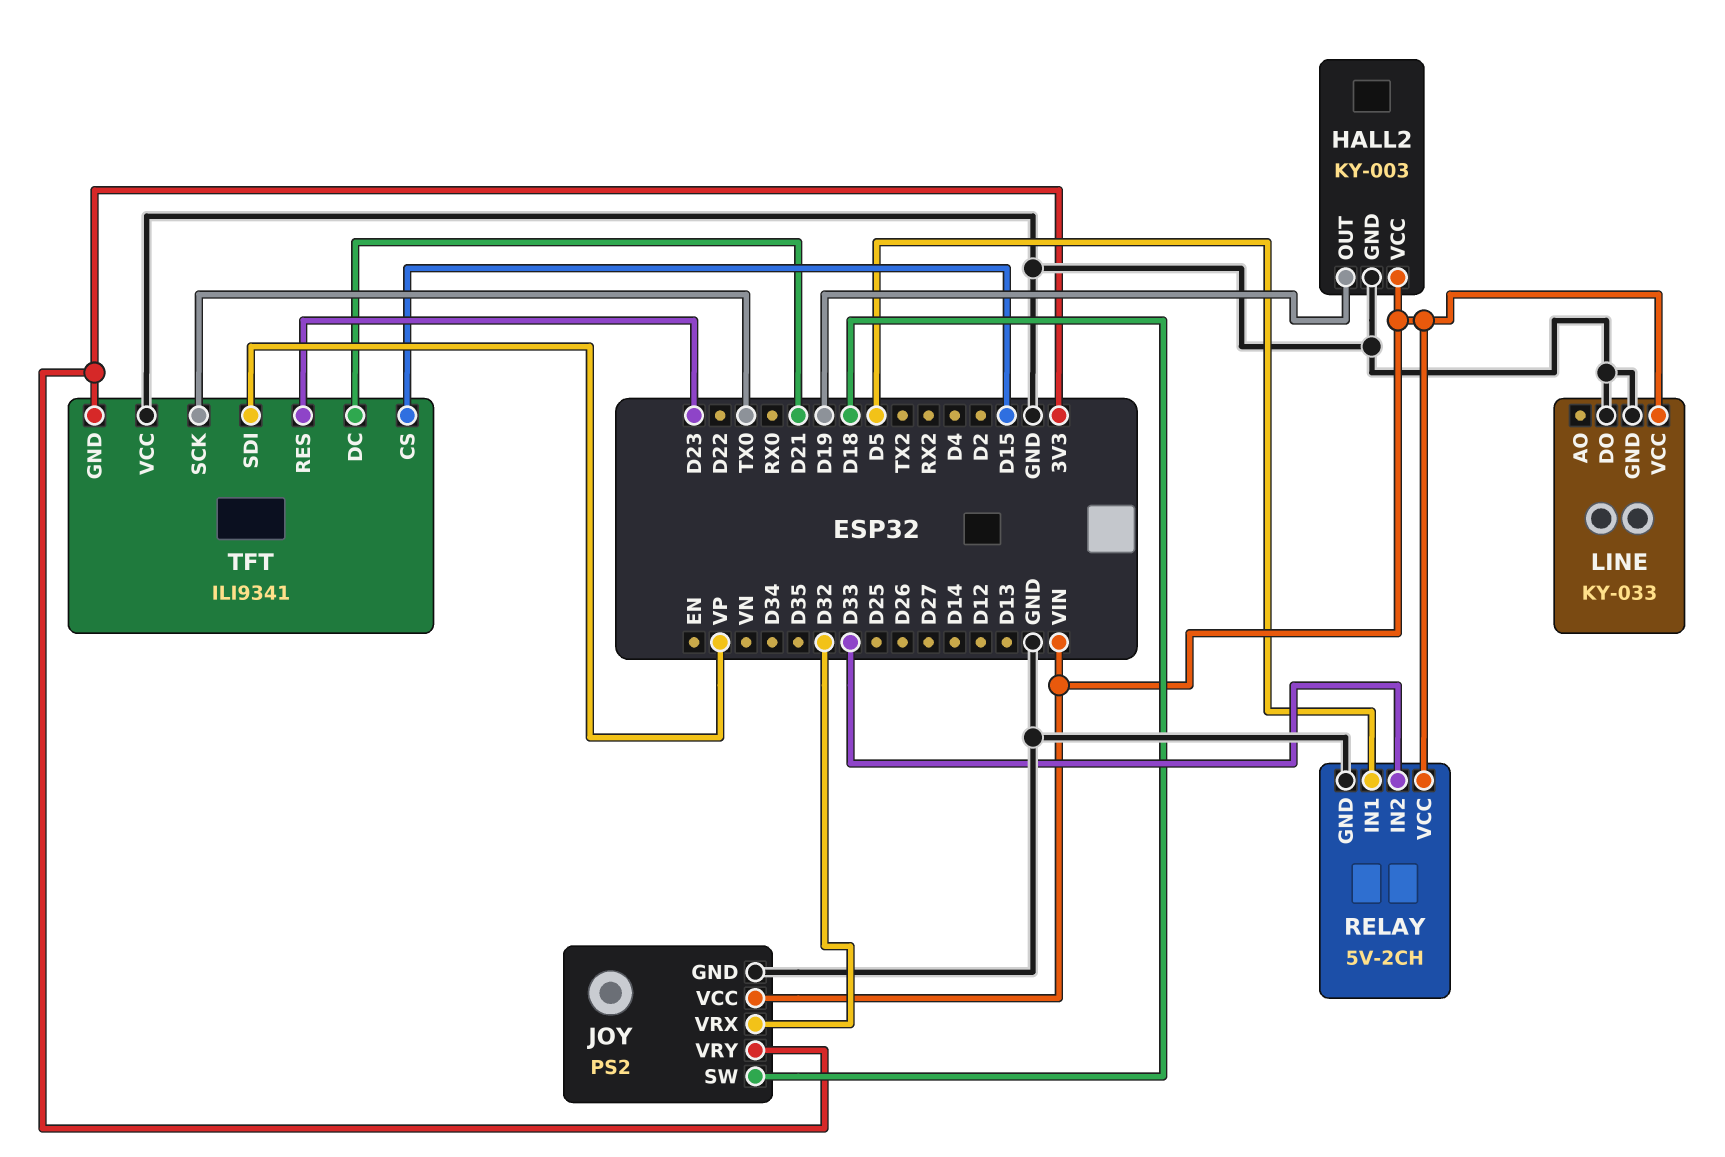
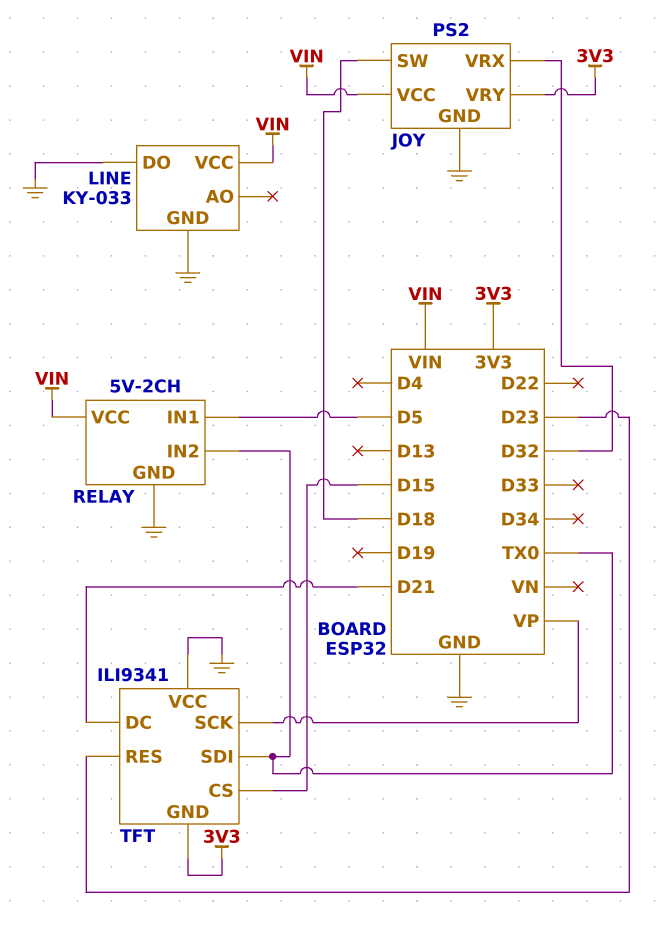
HALL2: KY-003 -> none
HALL2 pin GND: GND -> none
HALL2 pin OUT: D19 -> none
HALL2 pin VCC: VIN -> none
RELAY pin IN2: D33 -> TX0
TFT pin SCK: TX0 -> VP
TFT pin SDI: VP -> TX0

